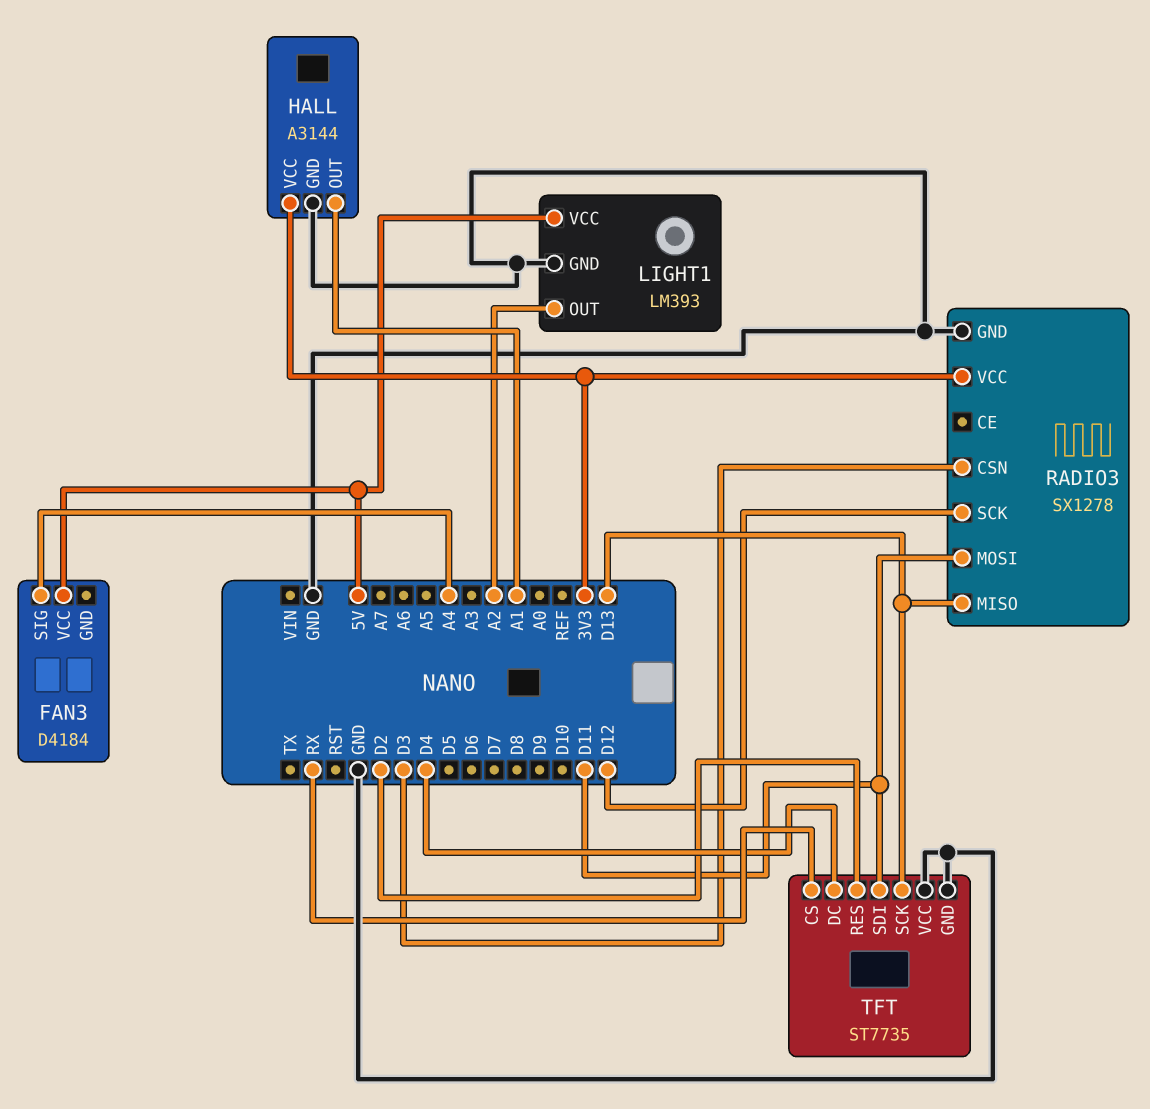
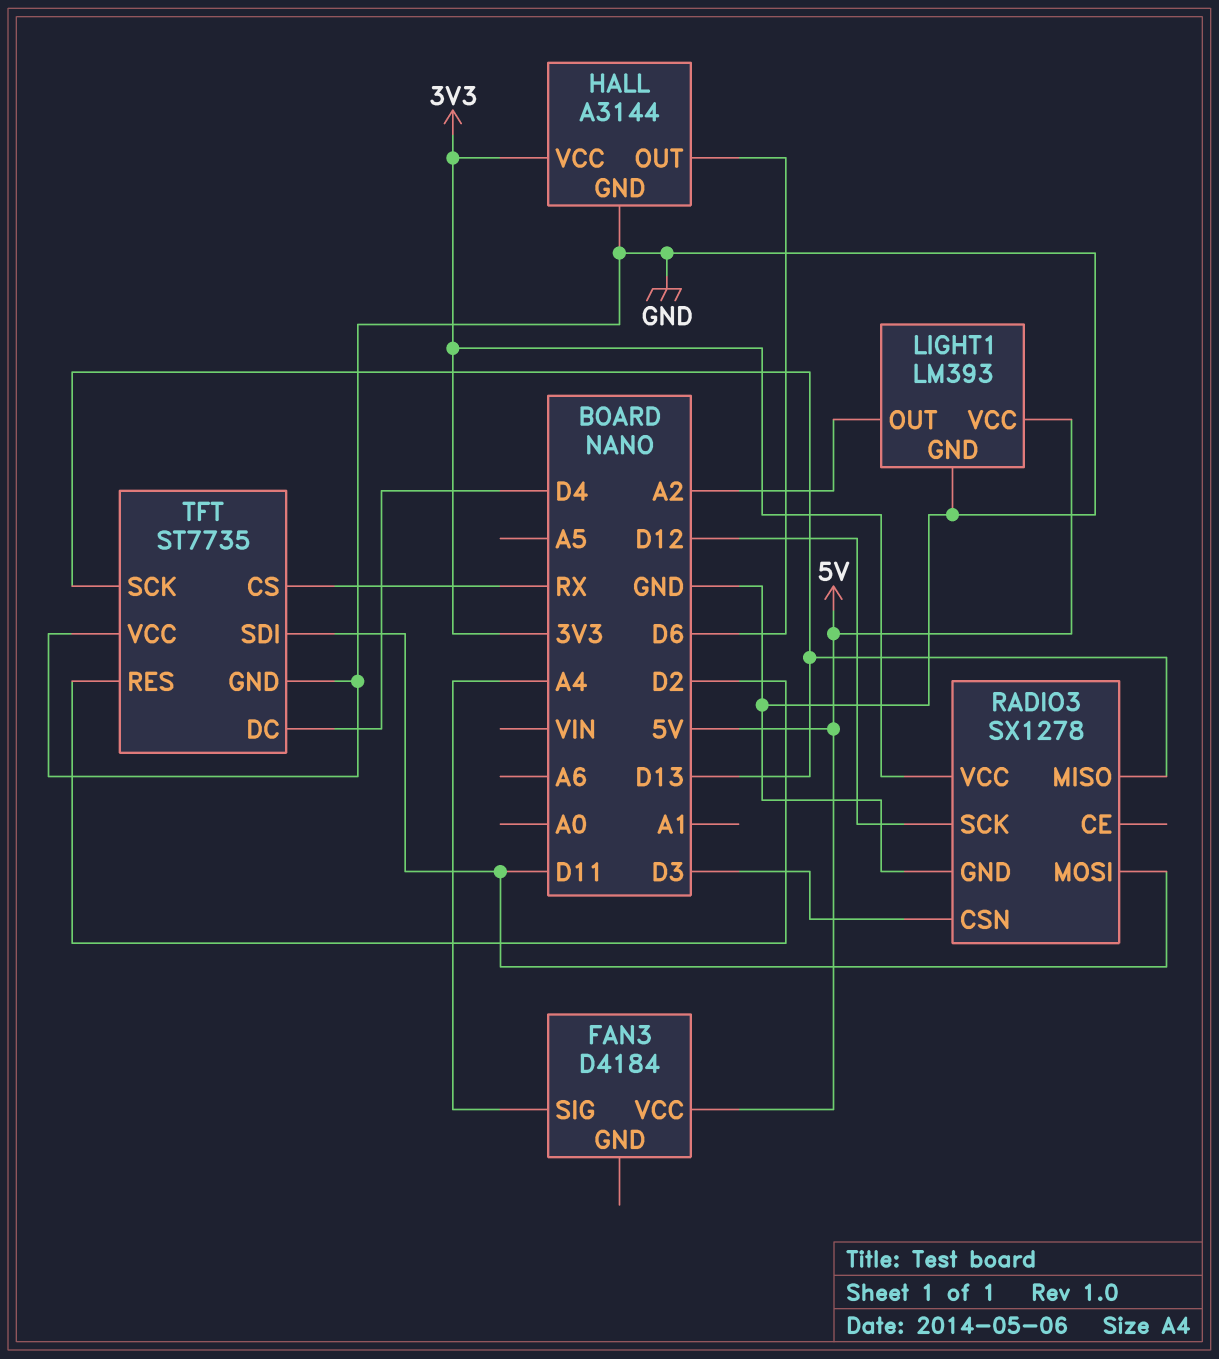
HALL pin OUT: A1 -> D6

